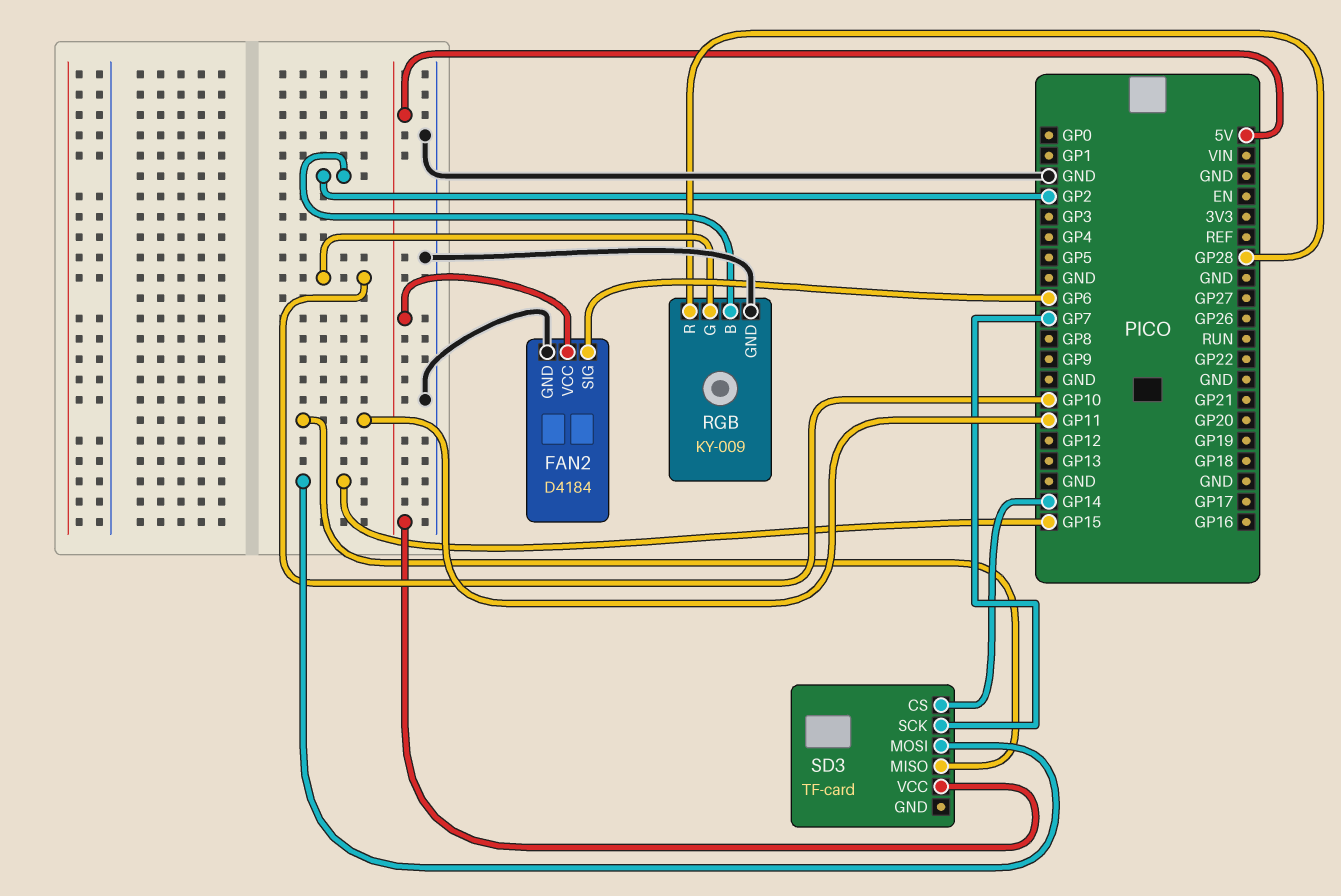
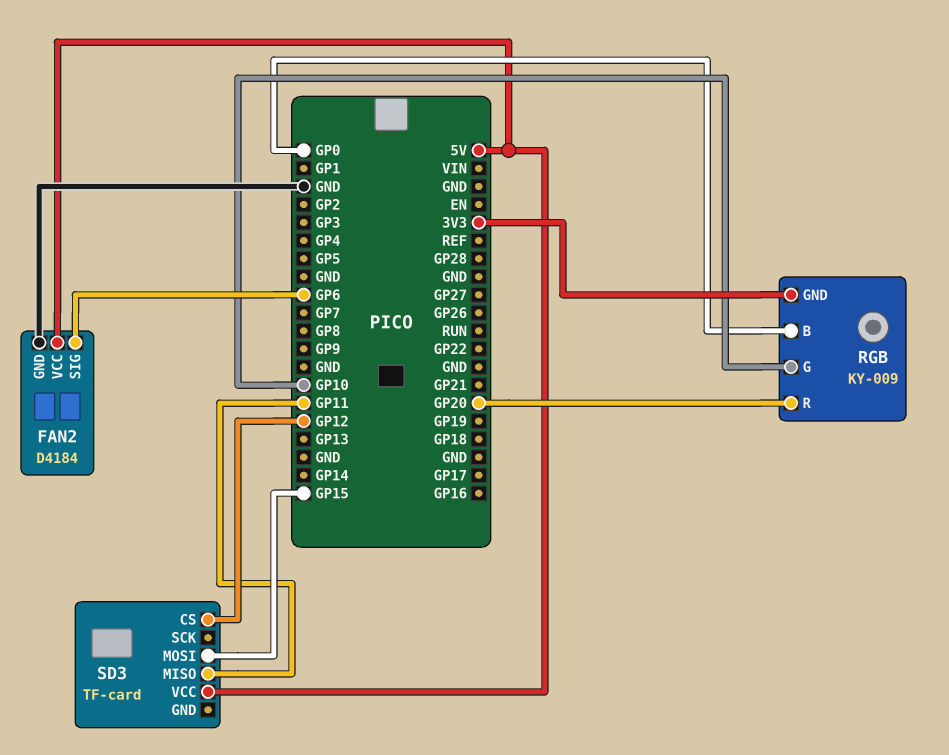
RGB pin B: GP2 -> GP0
RGB pin GND: GND -> 3V3
RGB pin R: GP28 -> GP20
SD3 pin CS: GP14 -> GP12
SD3 pin SCK: GP7 -> none

